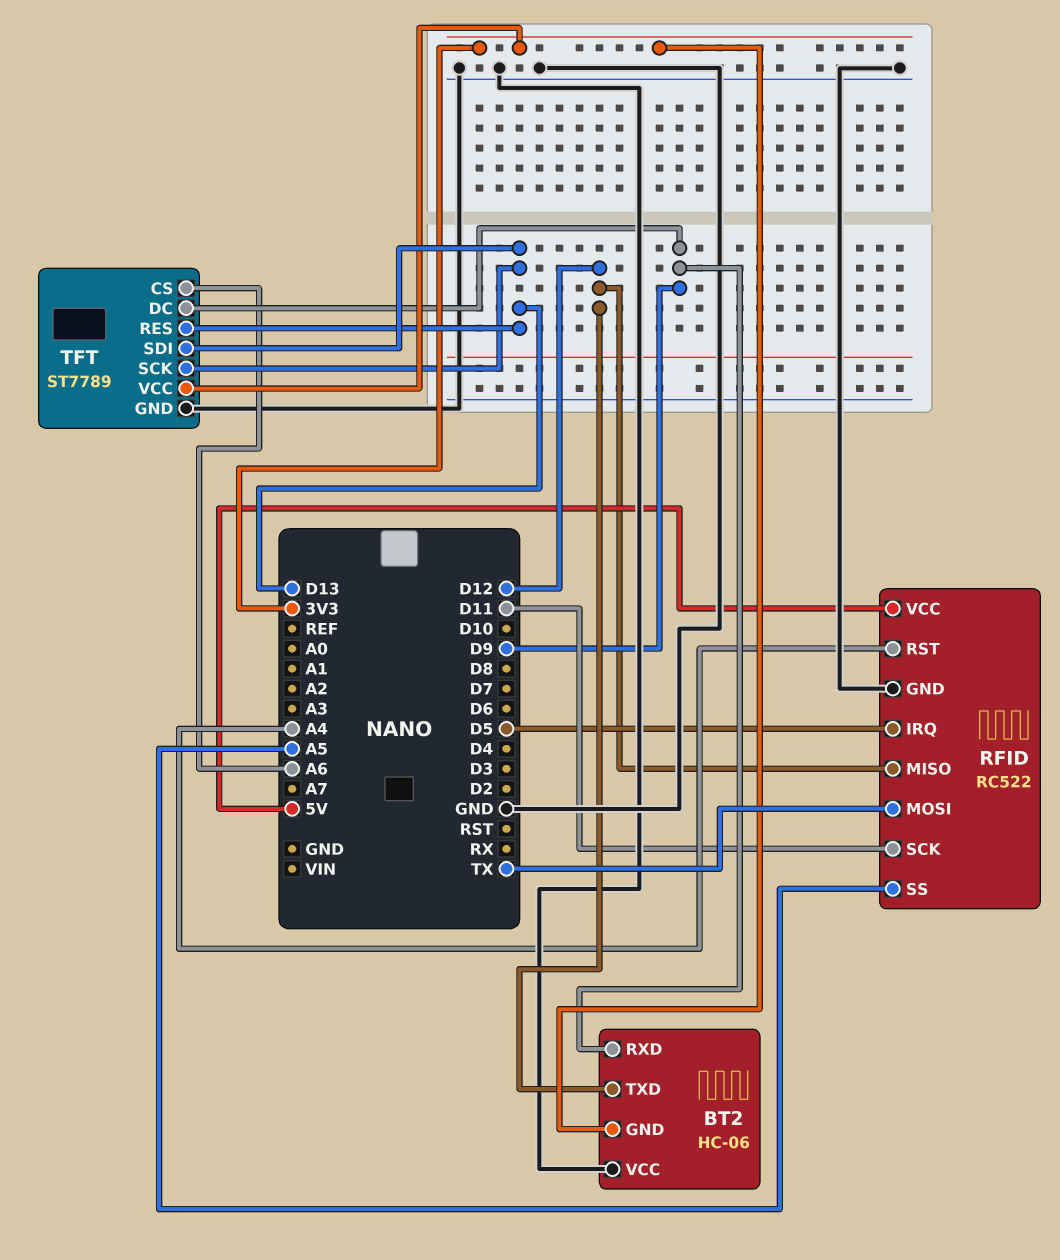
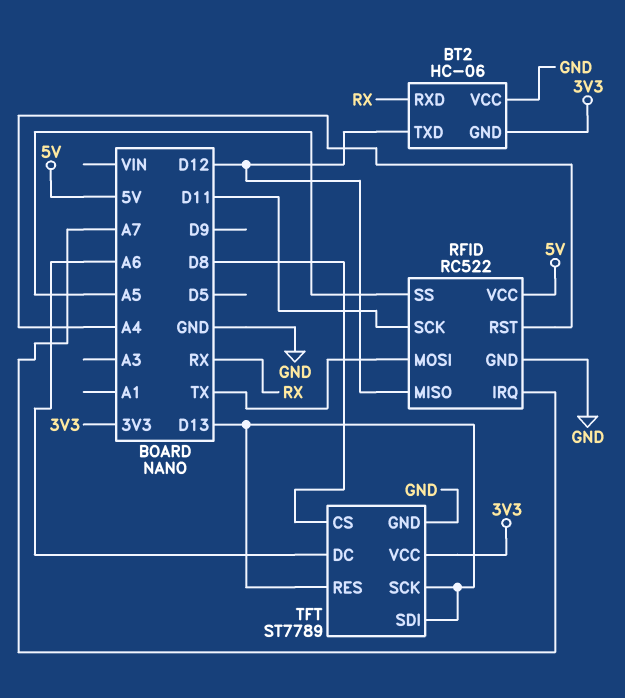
BT2 pin RXD: D9 -> RX
RFID pin IRQ: D5 -> A7
TFT pin CS: A6 -> D8
TFT pin DC: D9 -> A6

